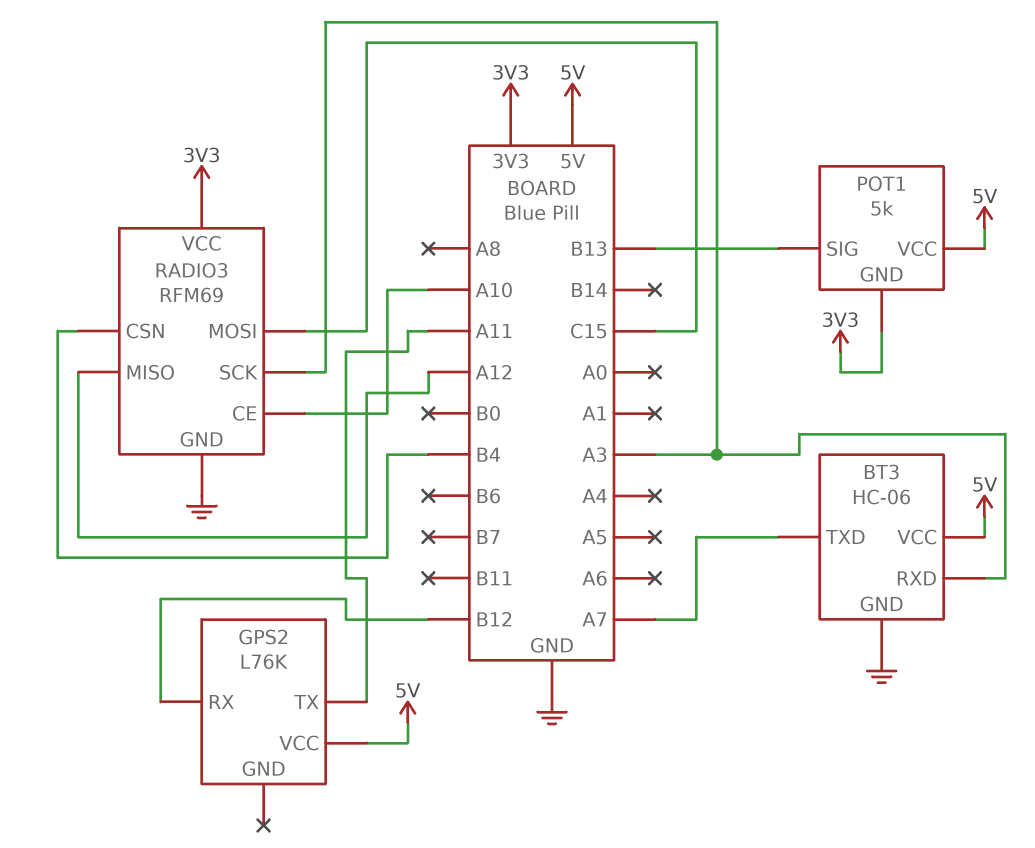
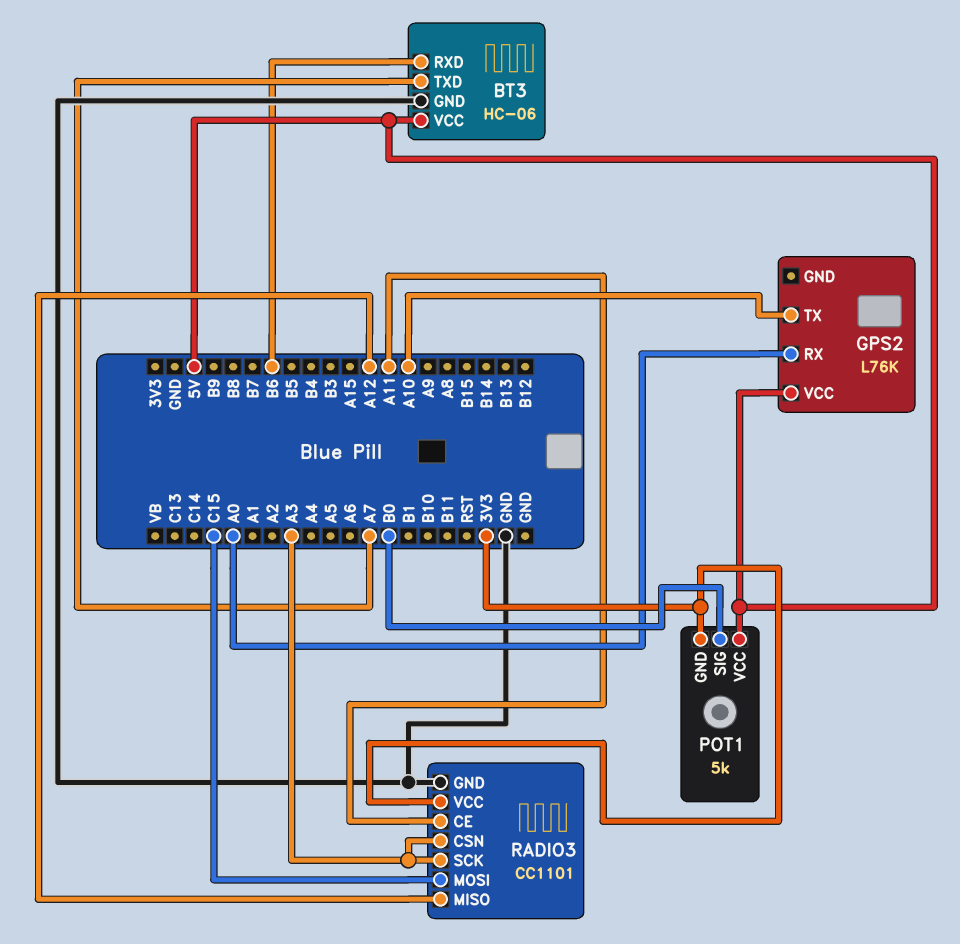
BT3 pin RXD: A3 -> B6
GPS2 pin RX: B12 -> A0
GPS2 pin TX: A11 -> A10
POT1 pin SIG: B13 -> B0
RADIO3: RFM69 -> CC1101
RADIO3 pin CE: A10 -> A11
RADIO3 pin CSN: B4 -> A3

